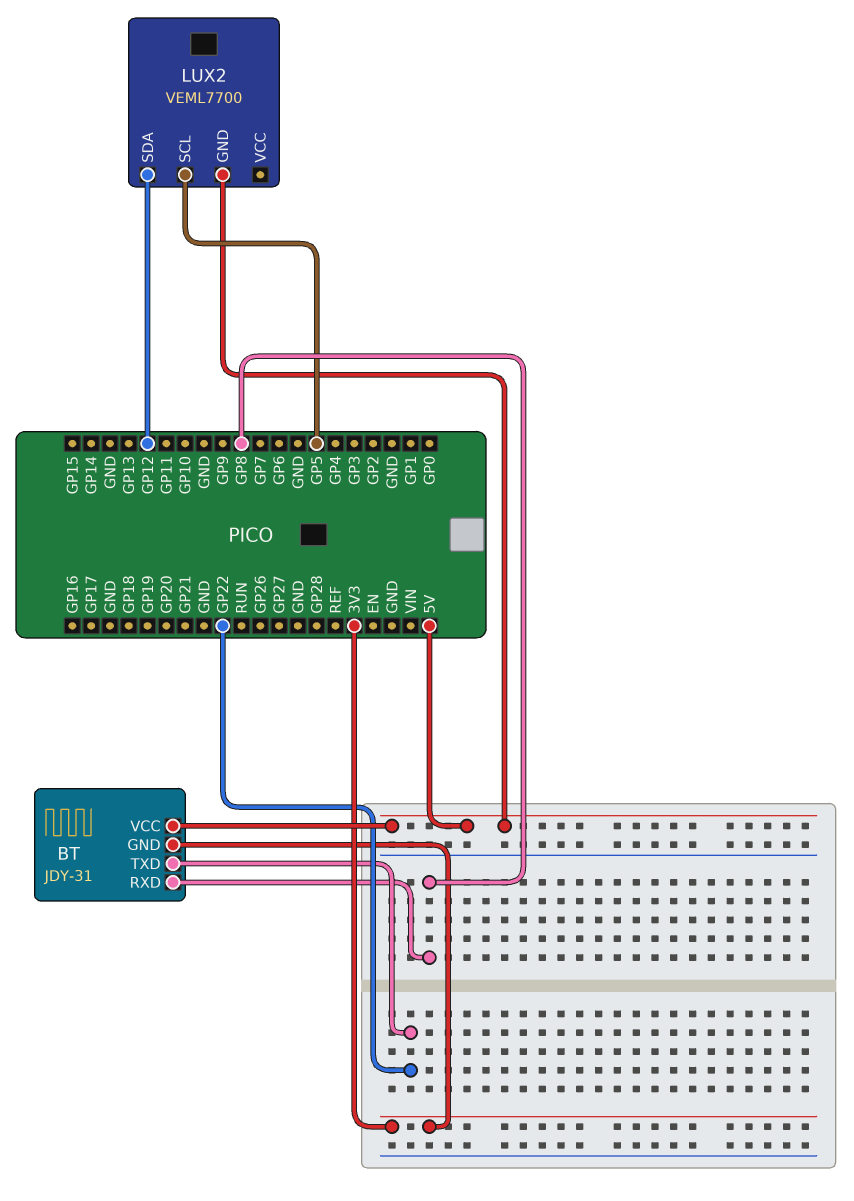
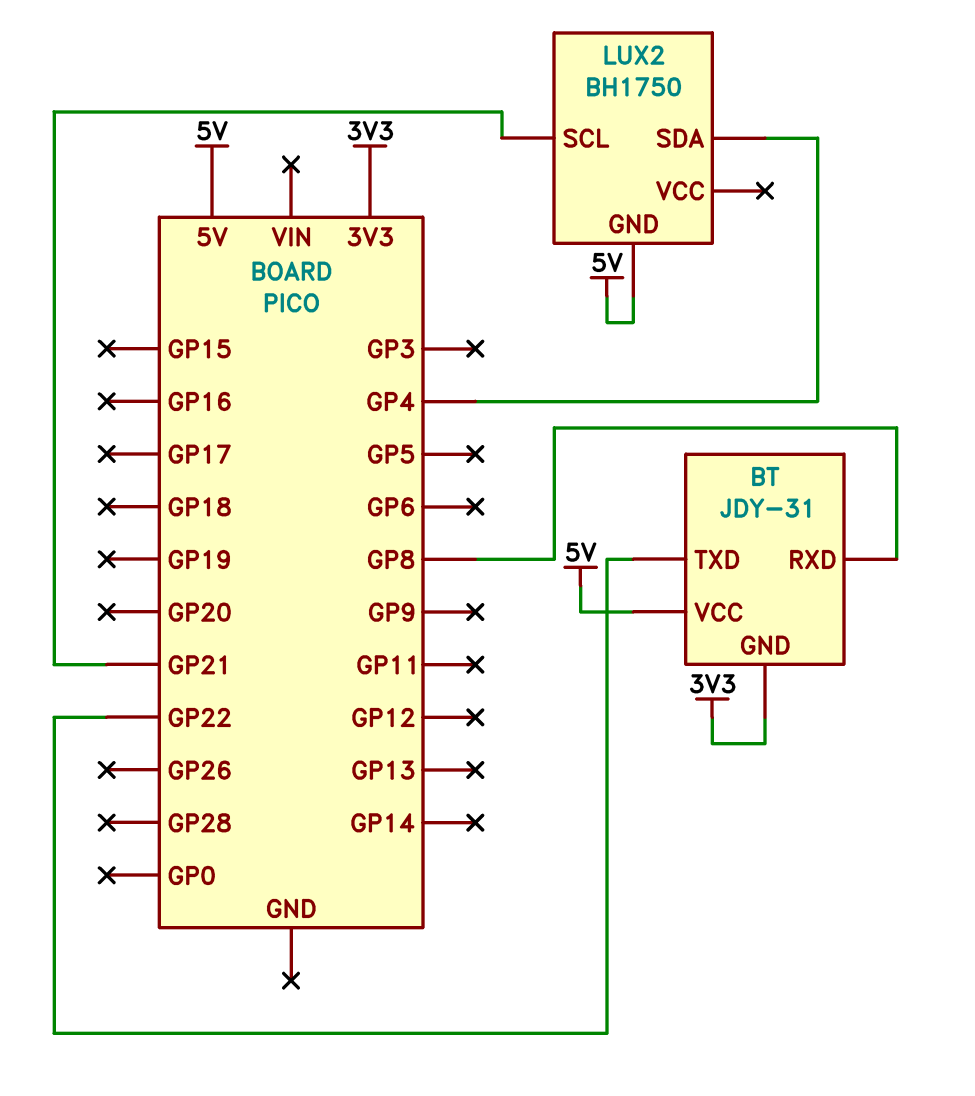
LUX2: VEML7700 -> BH1750
LUX2 pin SCL: GP5 -> GP21
LUX2 pin SDA: GP12 -> GP4

